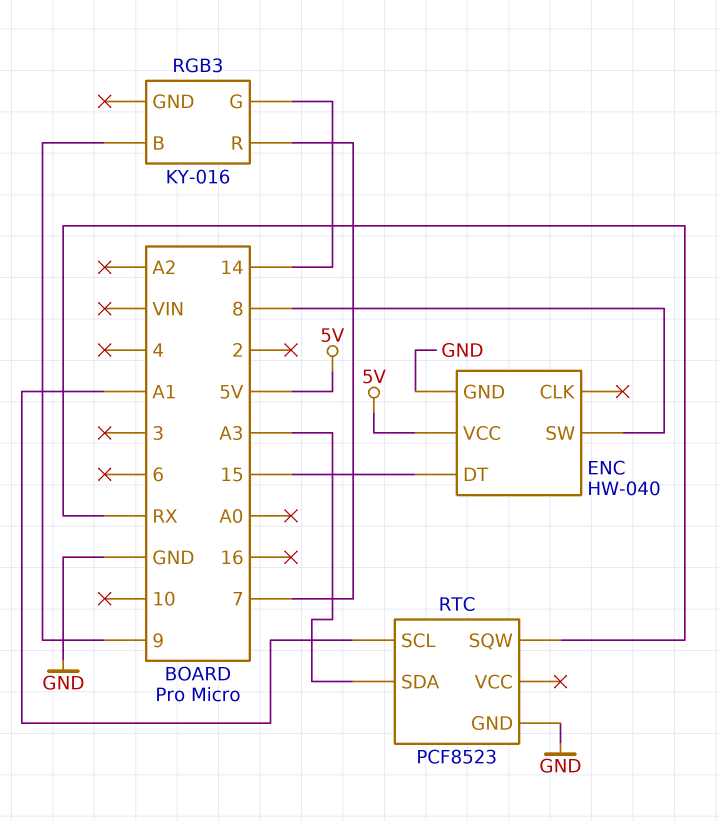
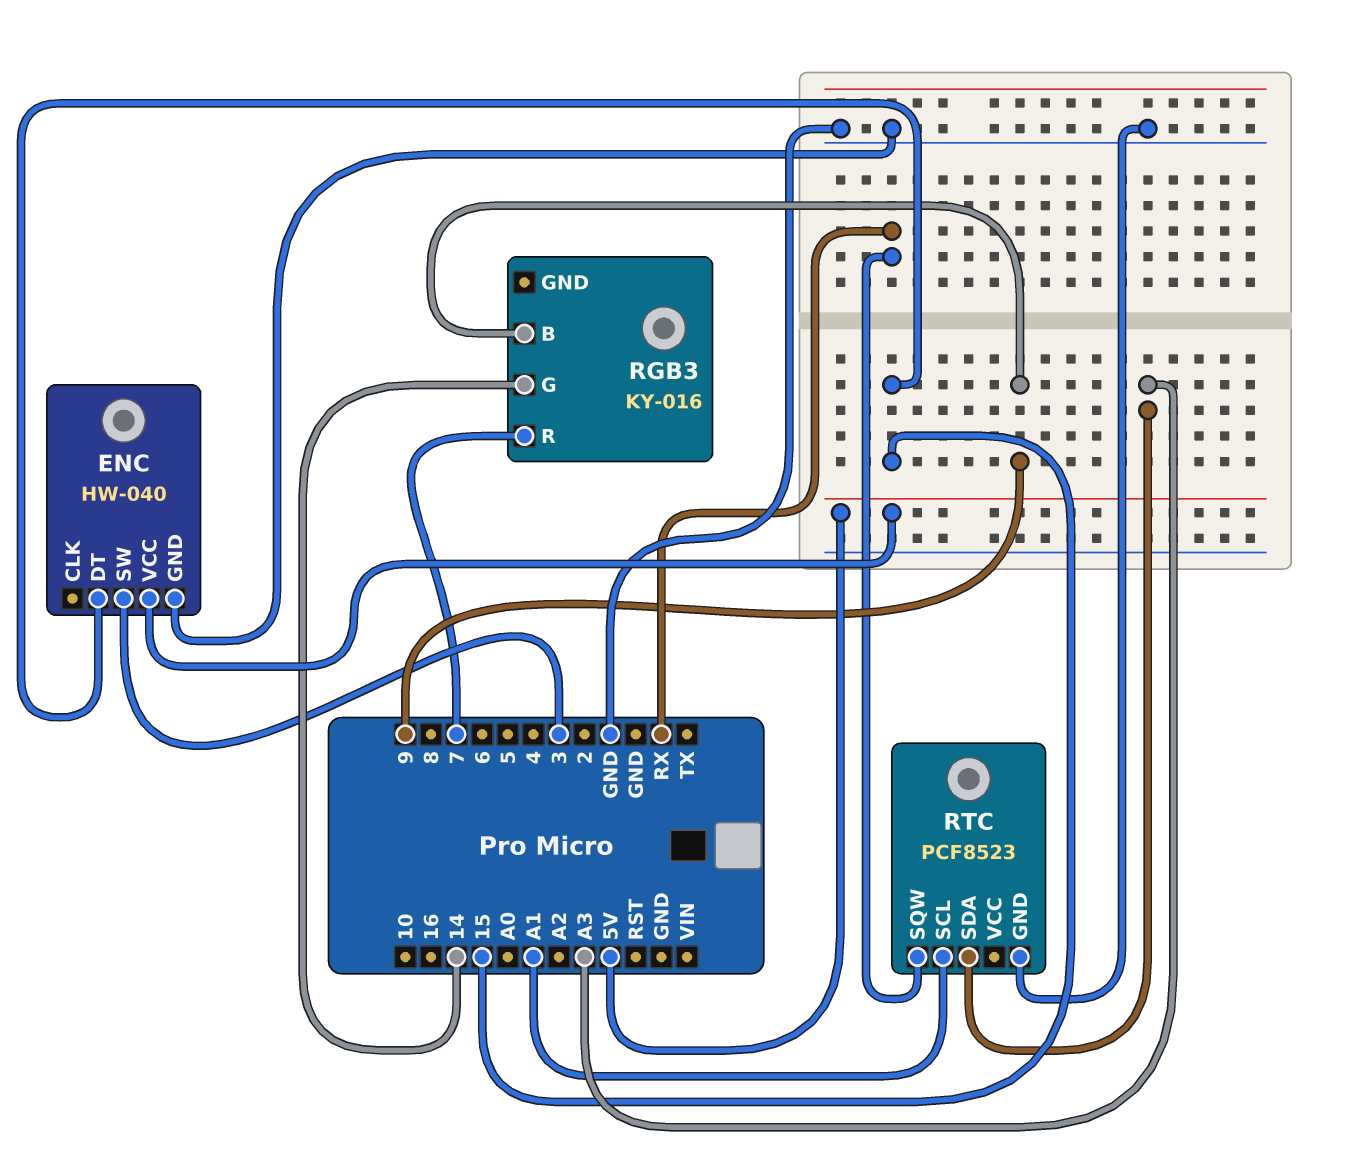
ENC pin SW: 8 -> 3

